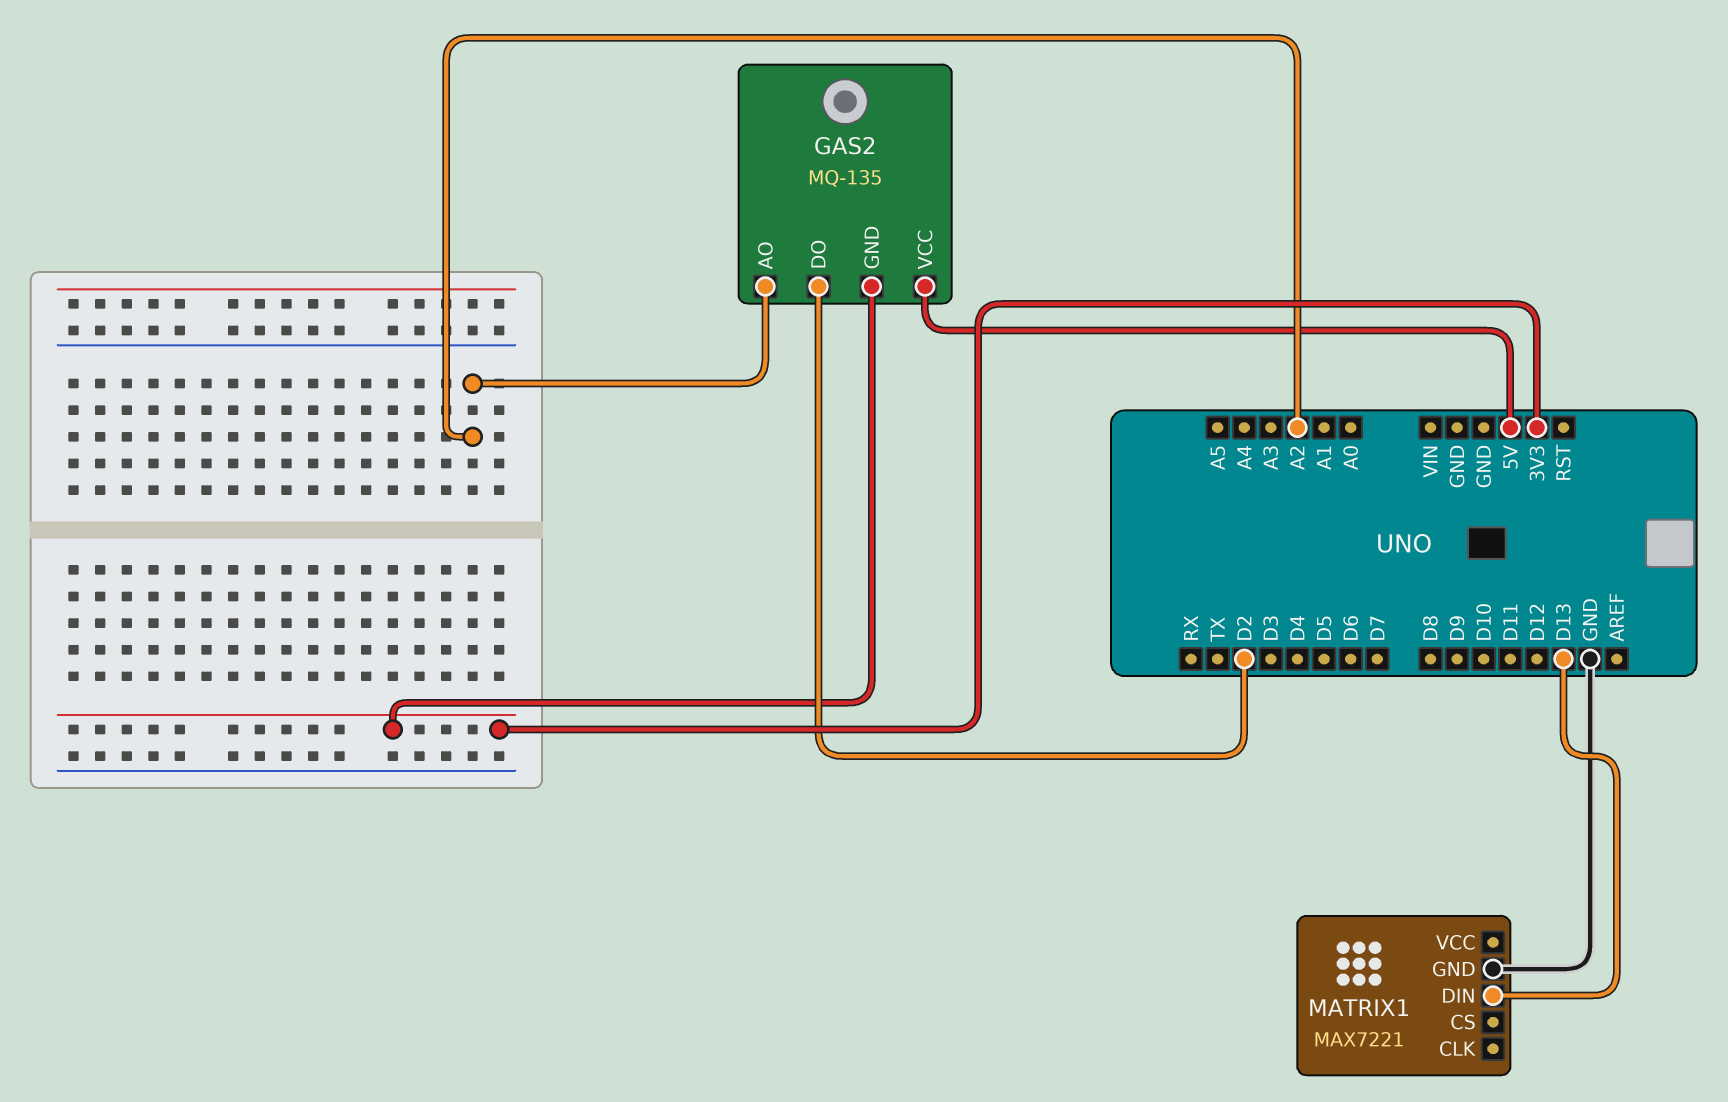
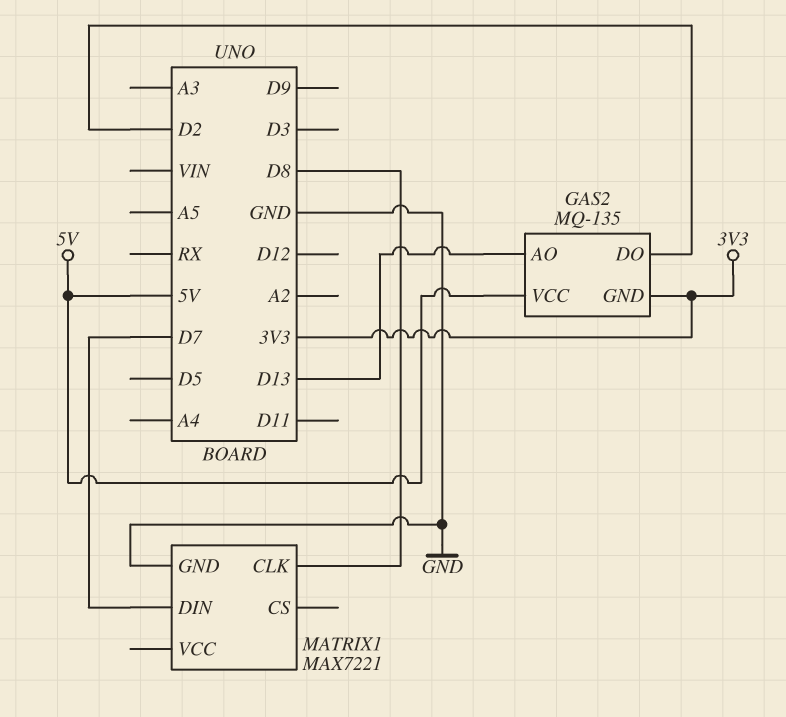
GAS2 pin AO: A2 -> D13
MATRIX1 pin CLK: none -> D8
MATRIX1 pin DIN: D13 -> D7

